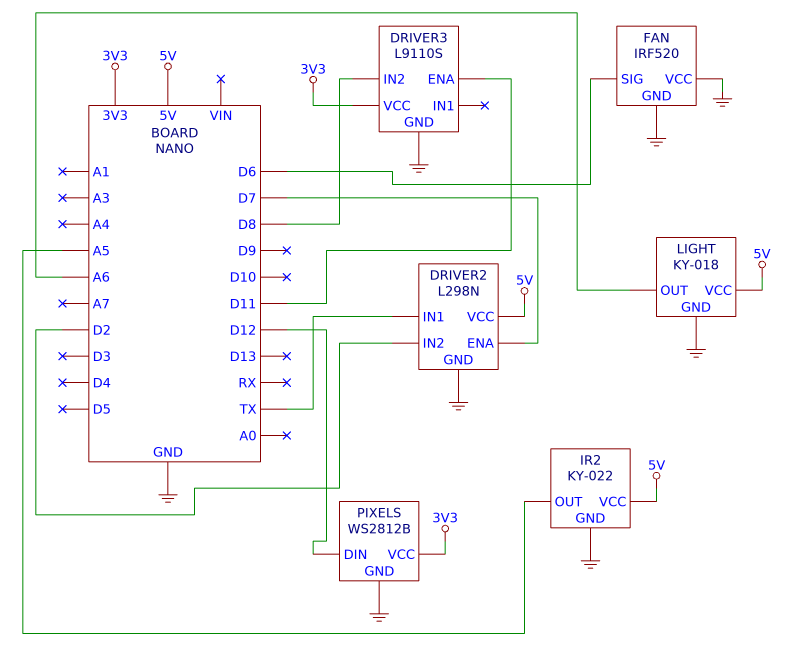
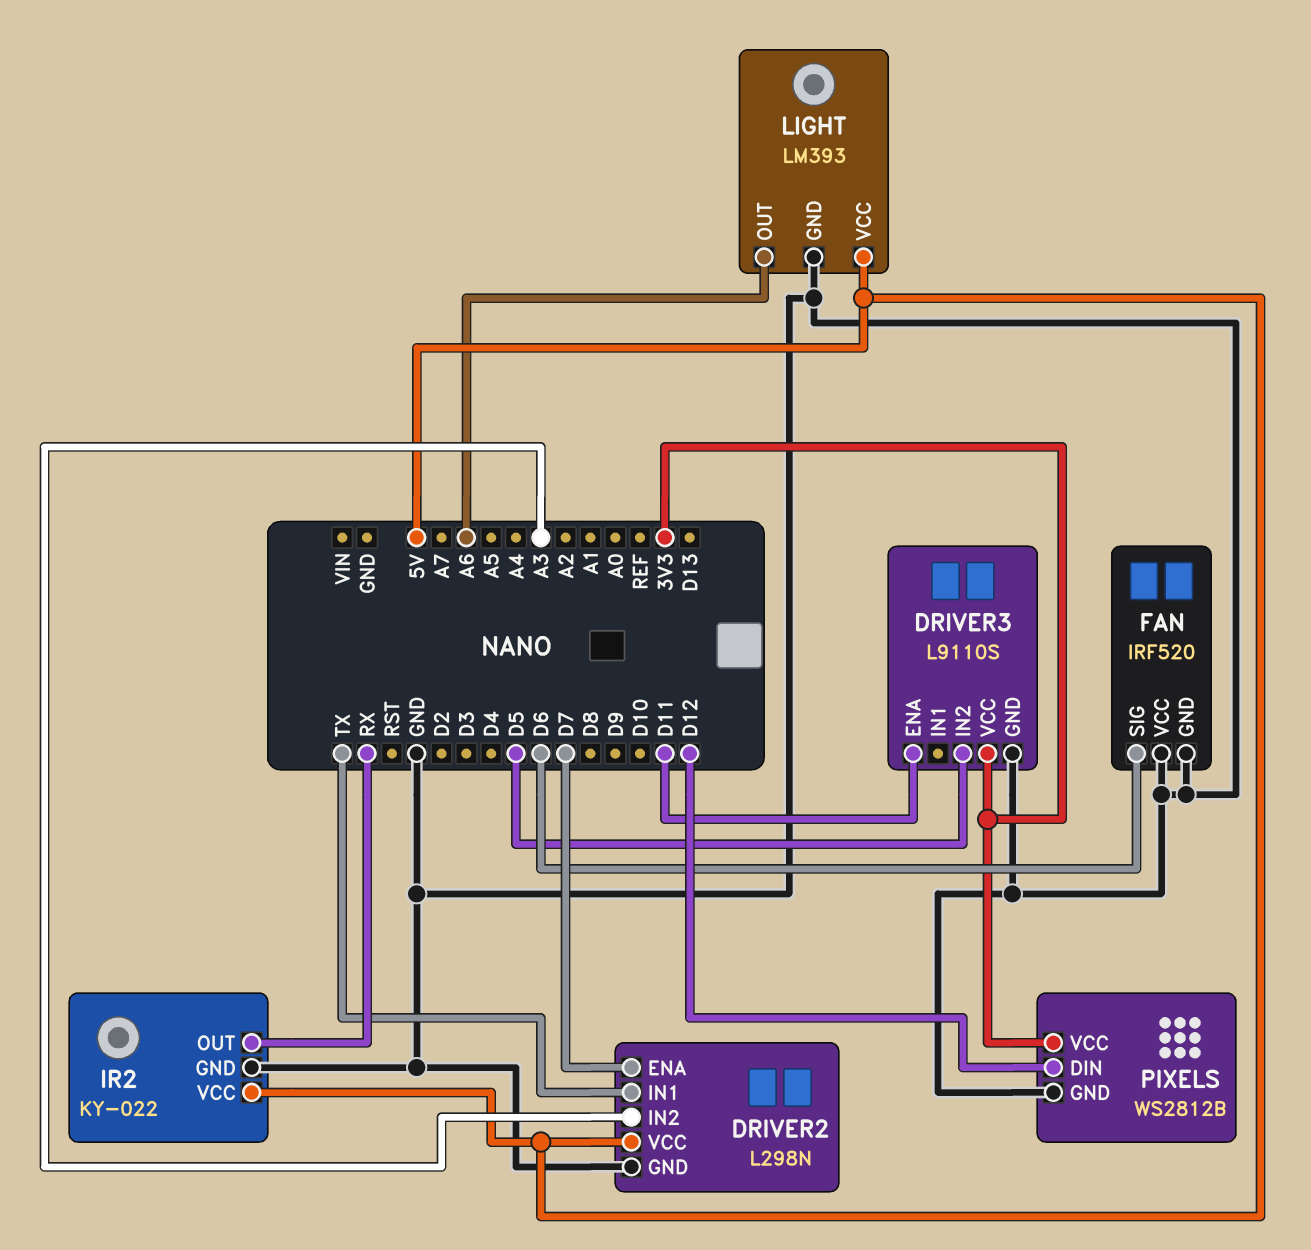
DRIVER2 pin IN2: D2 -> A3
DRIVER3 pin IN2: D8 -> D5
IR2 pin OUT: A5 -> RX
LIGHT: KY-018 -> LM393

